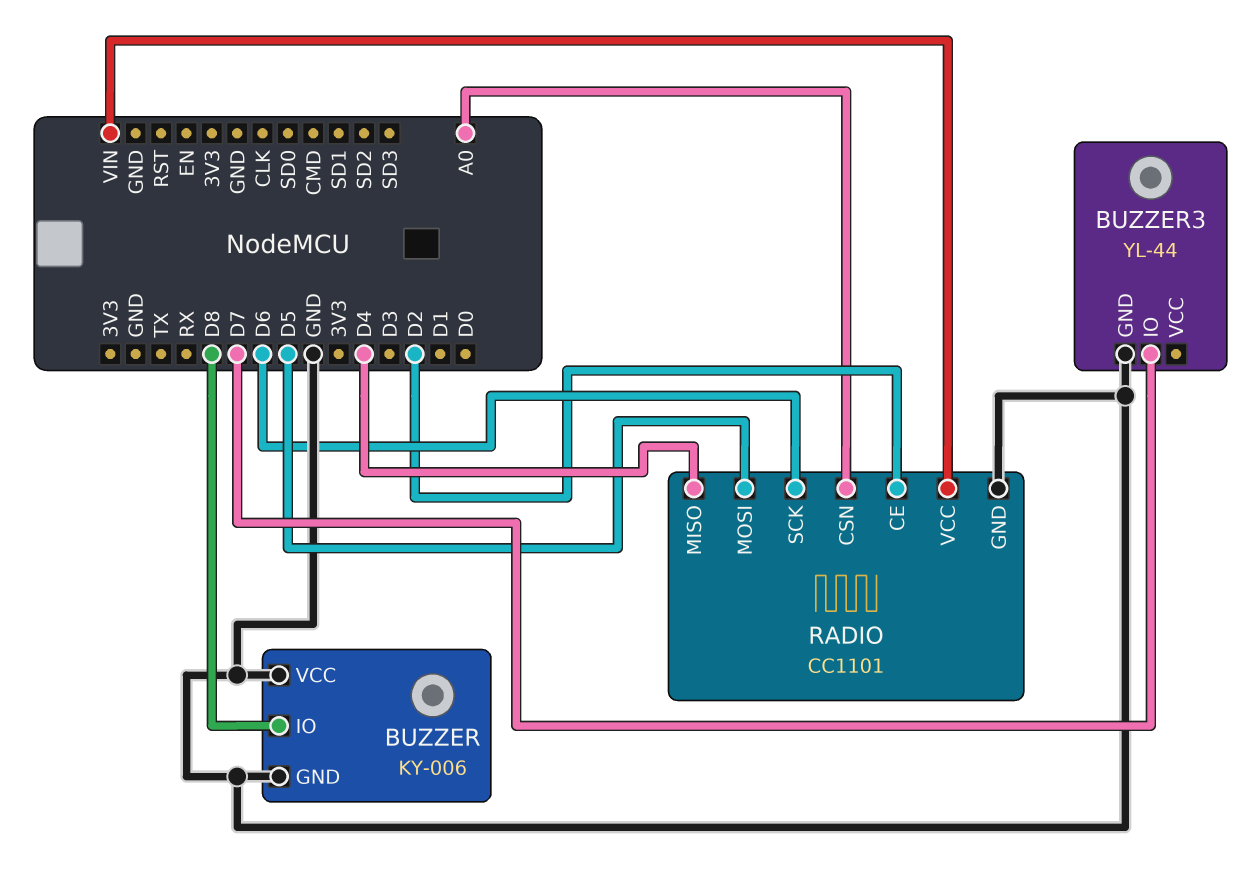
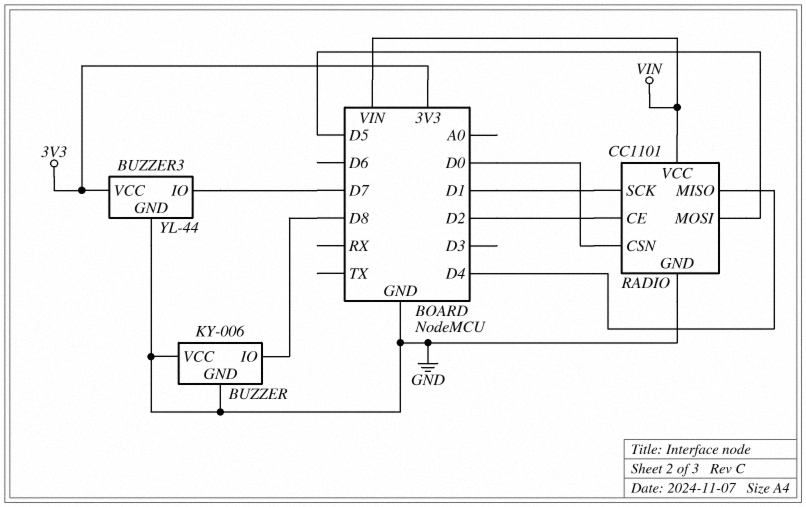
BUZZER3 pin VCC: none -> 3V3
RADIO pin CSN: A0 -> D0
RADIO pin SCK: D6 -> D1

